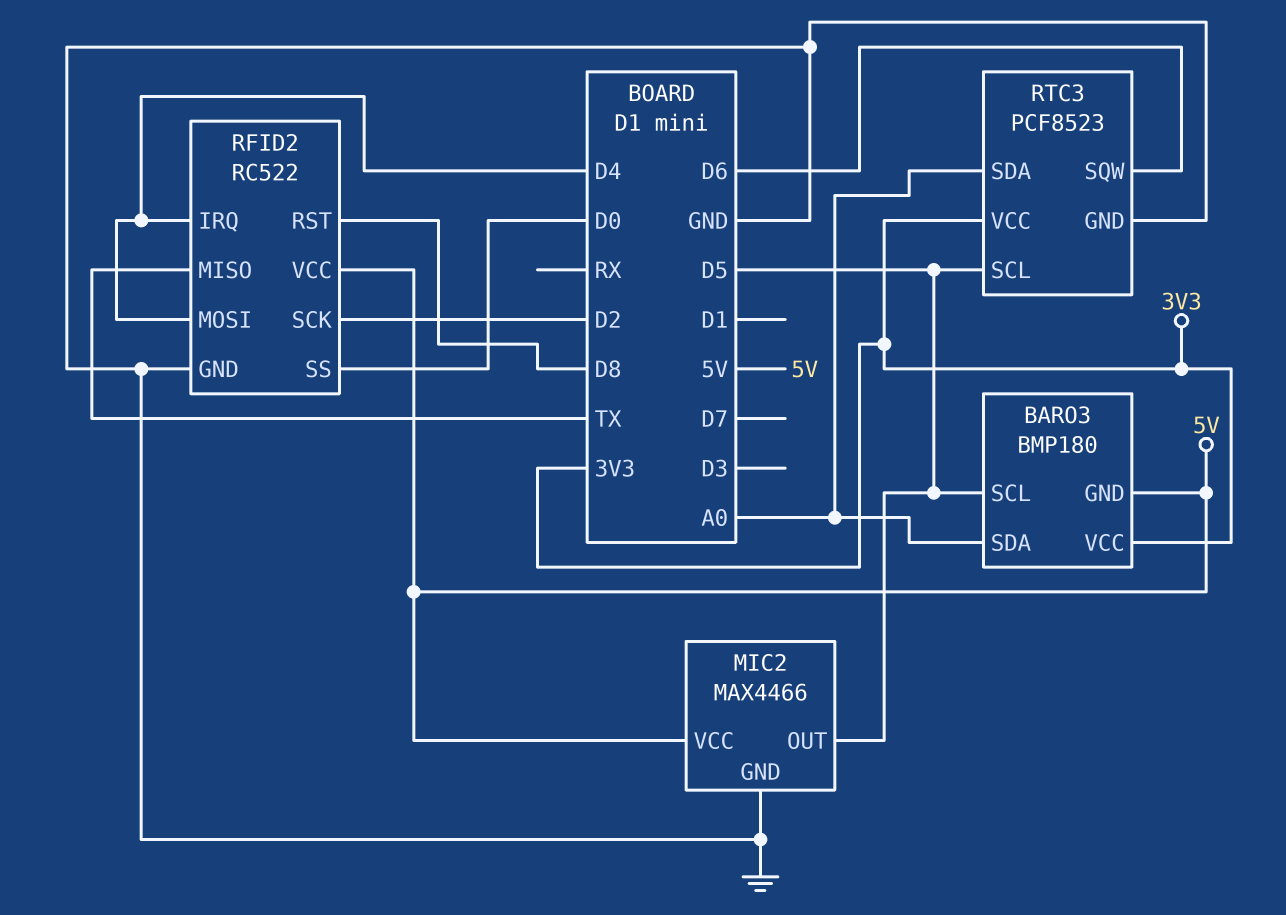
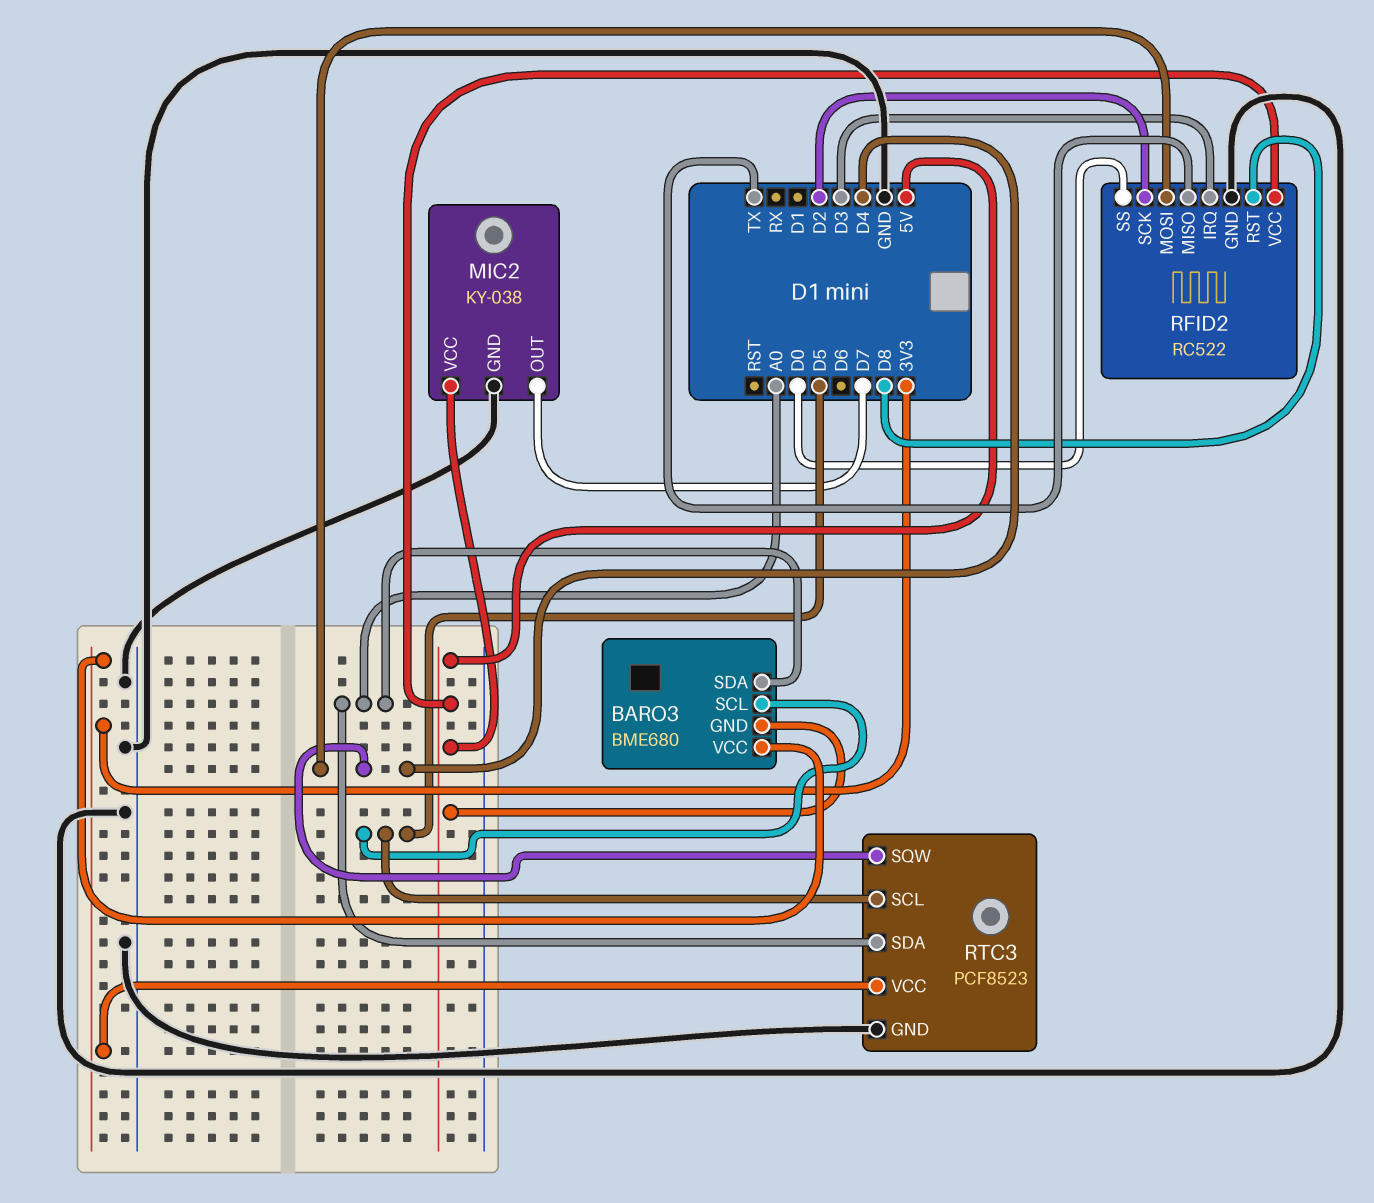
BARO3: BMP180 -> BME680
MIC2: MAX4466 -> KY-038
MIC2 pin OUT: D5 -> D7
RFID2 pin IRQ: D4 -> D3
RTC3 pin SQW: D6 -> D4

